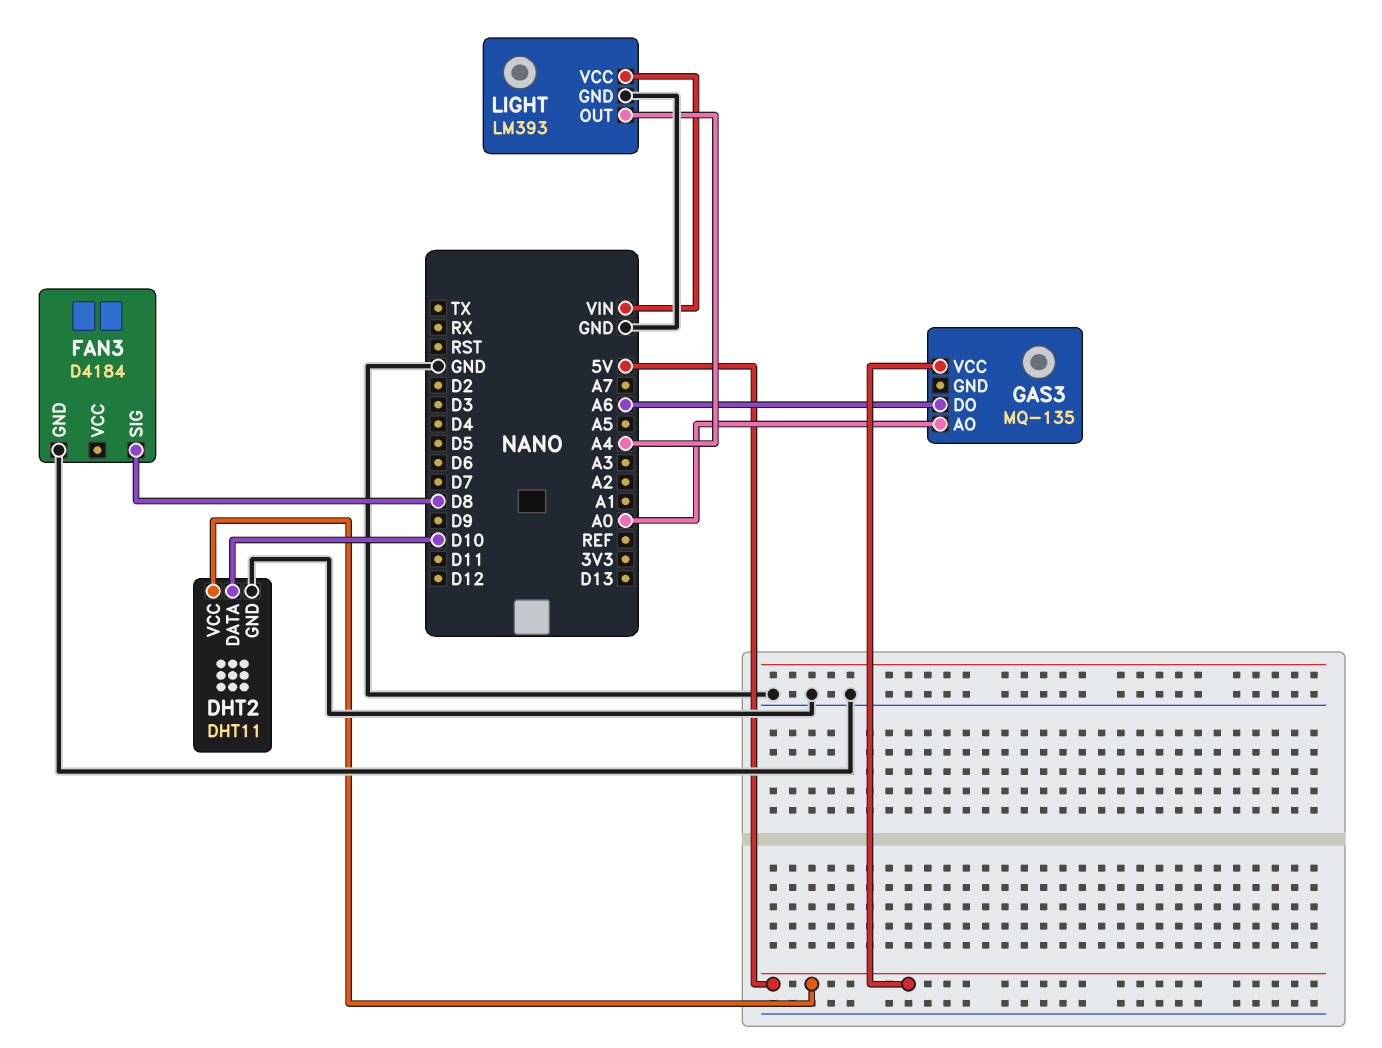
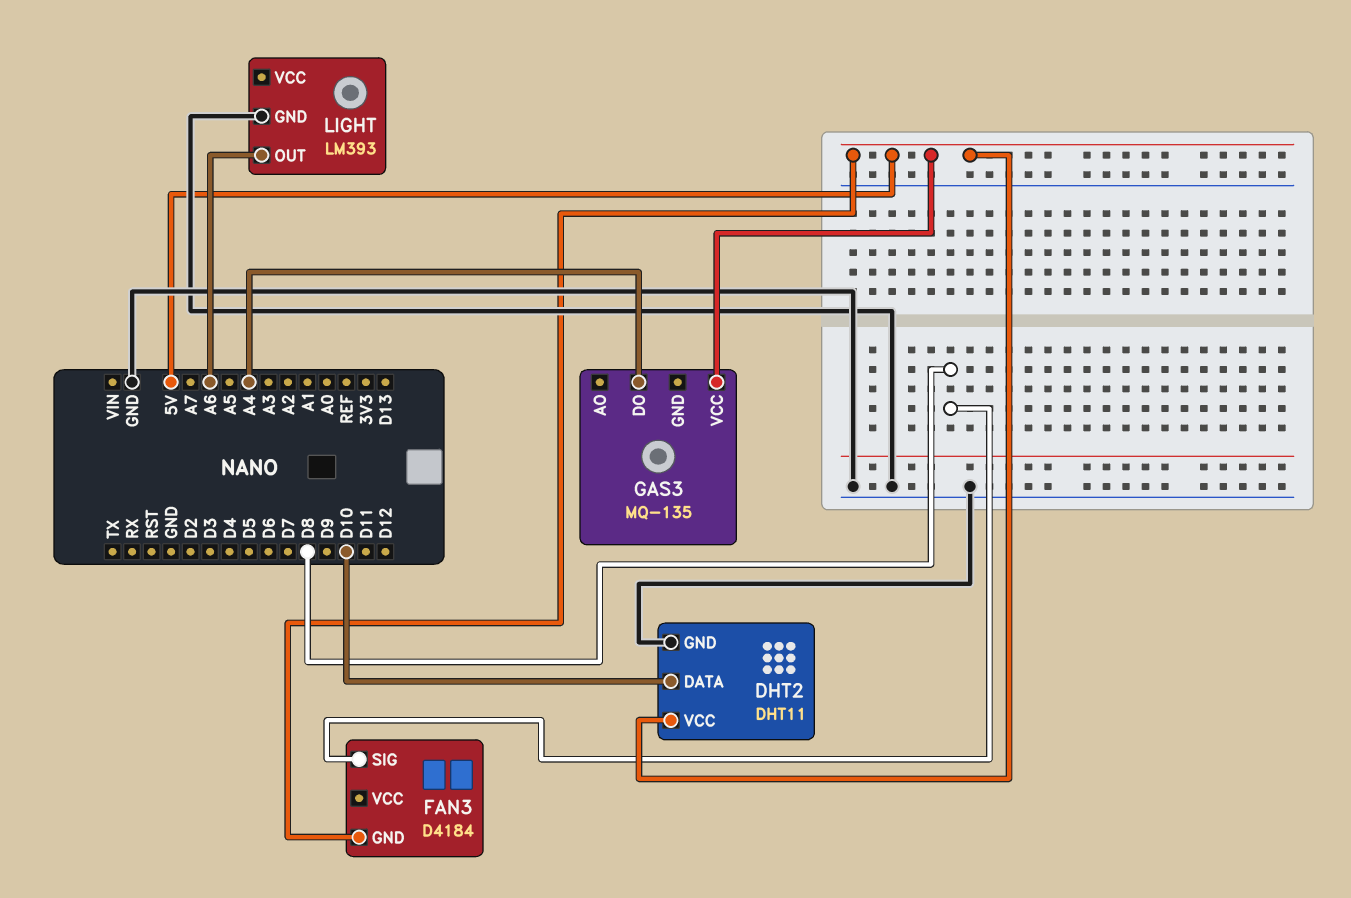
FAN3 pin GND: GND -> 5V
GAS3 pin AO: A0 -> none
GAS3 pin DO: A6 -> A4
LIGHT pin OUT: A4 -> A6
LIGHT pin VCC: VIN -> none

